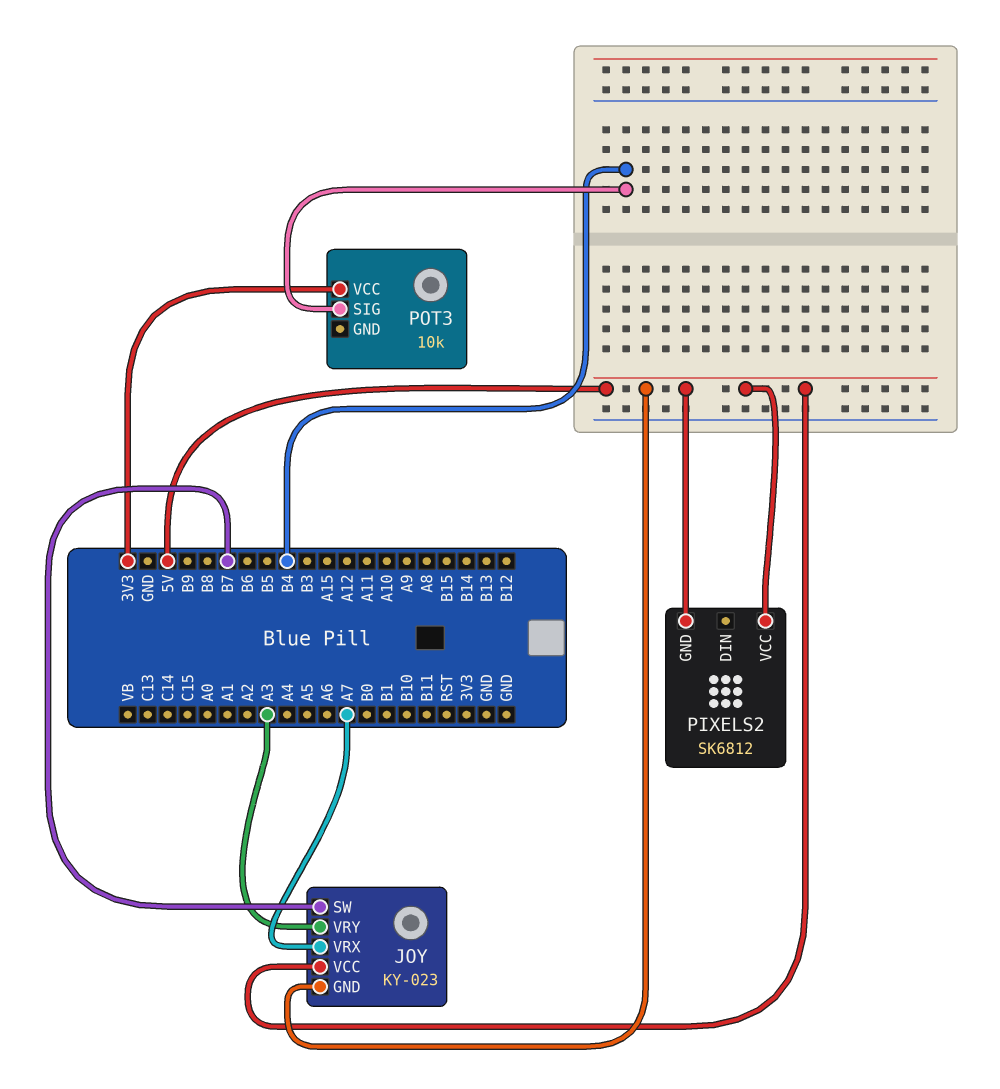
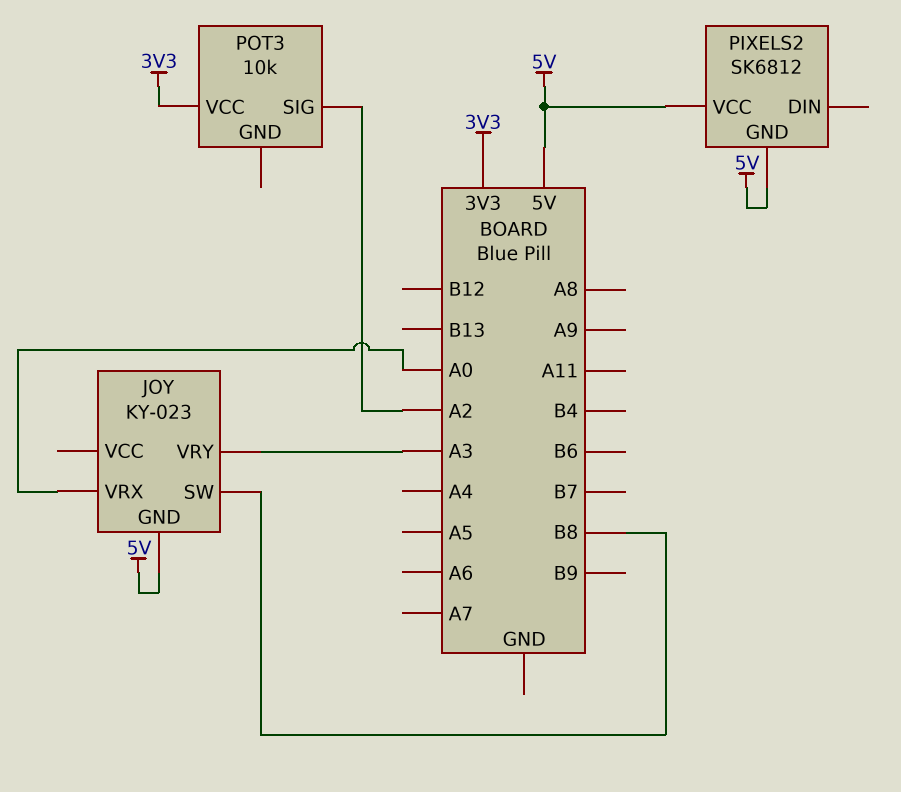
JOY pin SW: B7 -> B8
JOY pin VCC: 5V -> none
JOY pin VRX: A7 -> A0
POT3 pin SIG: B4 -> A2

